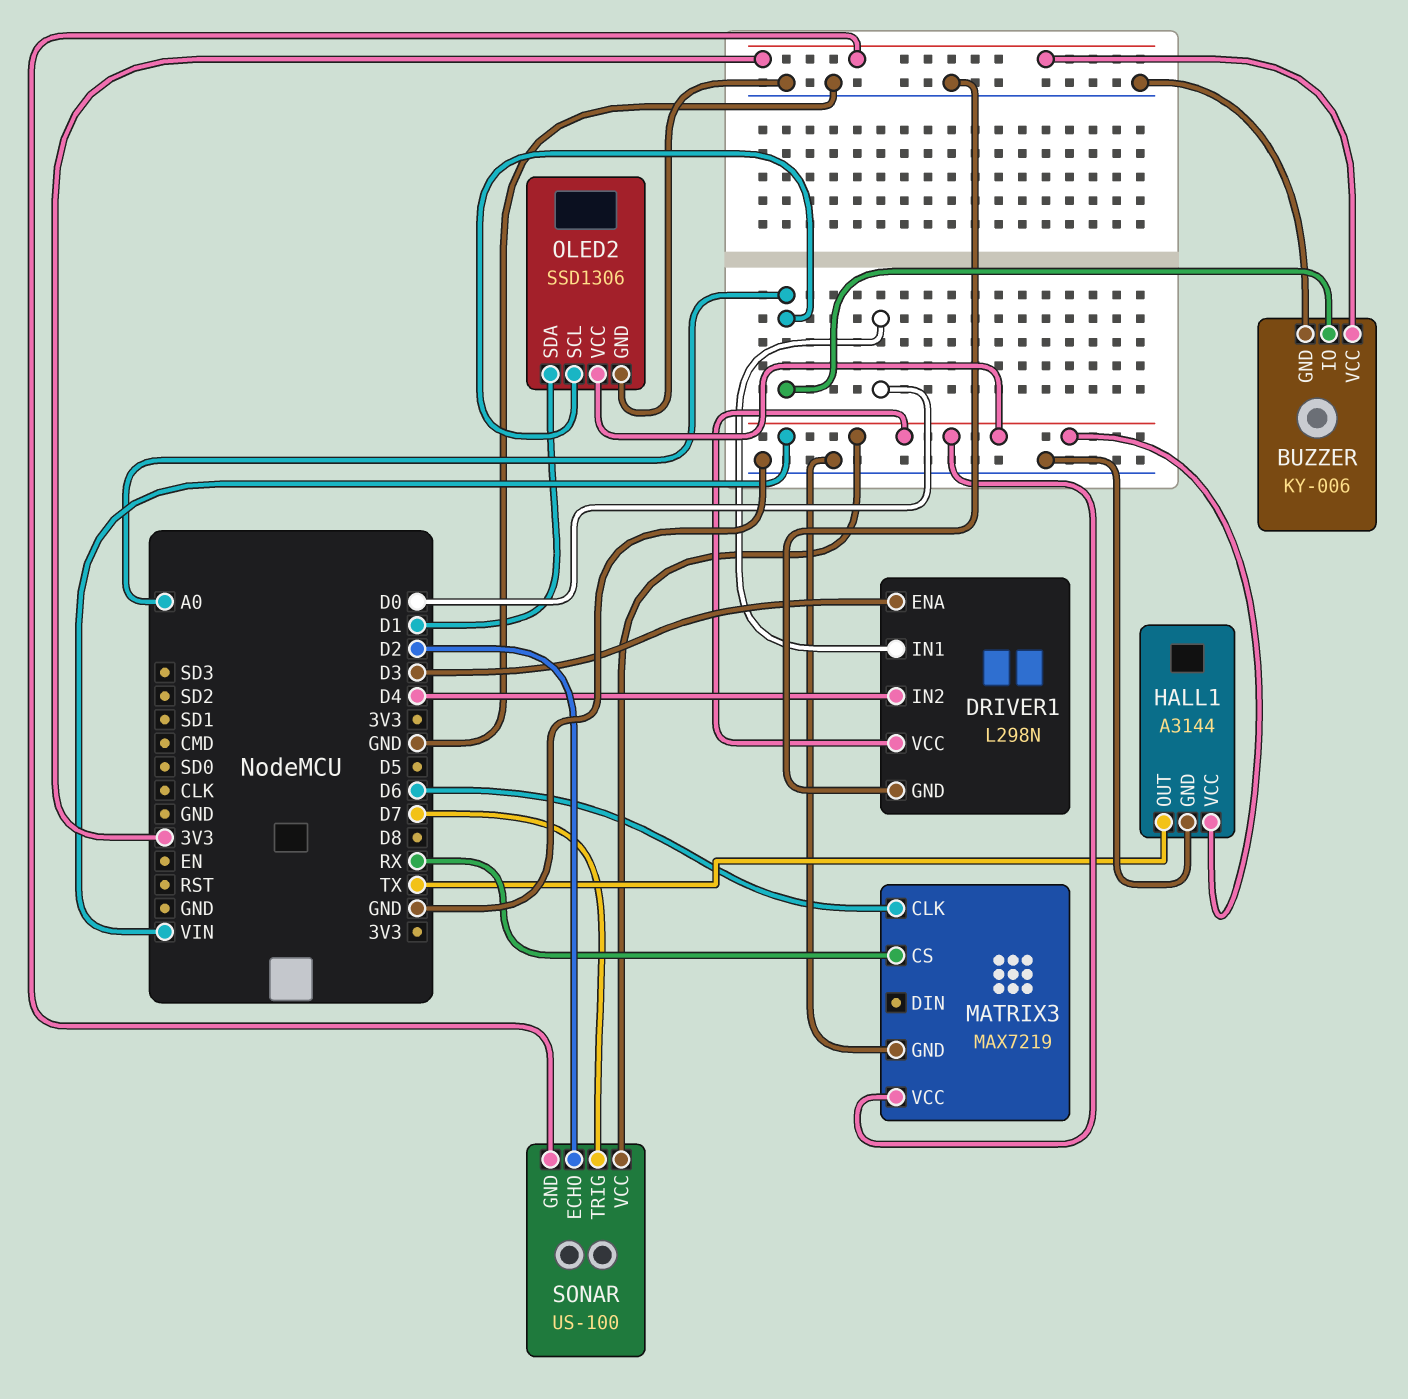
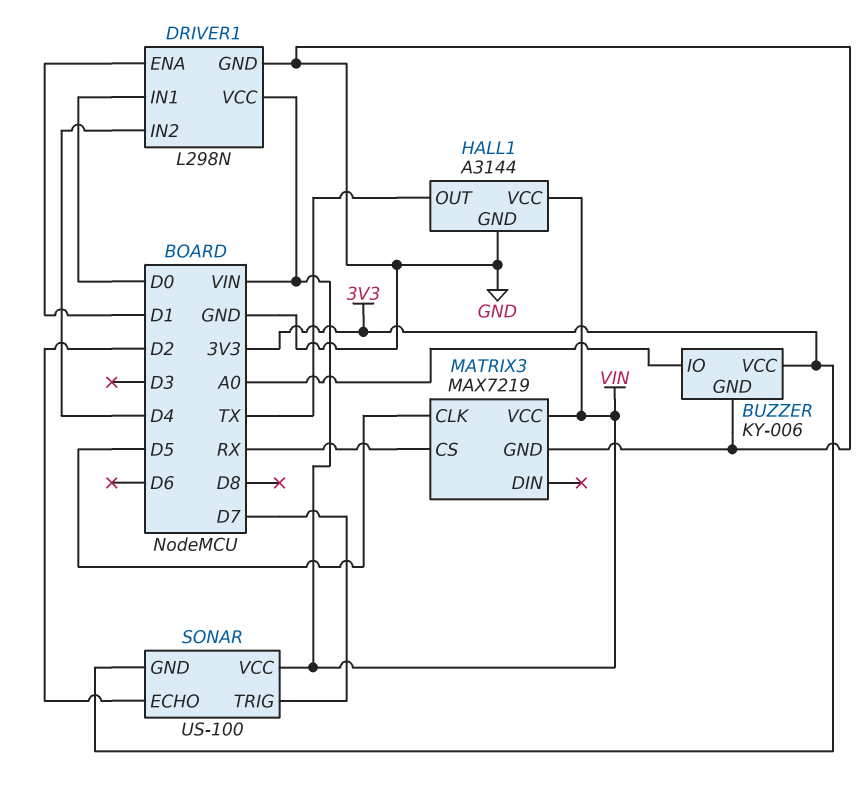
DRIVER1 pin ENA: D3 -> D1
MATRIX3 pin CLK: D6 -> D5
OLED2: SSD1306 -> none
OLED2 pin GND: GND -> none
OLED2 pin SCL: A0 -> none
OLED2 pin SDA: D1 -> none
OLED2 pin VCC: VIN -> none

